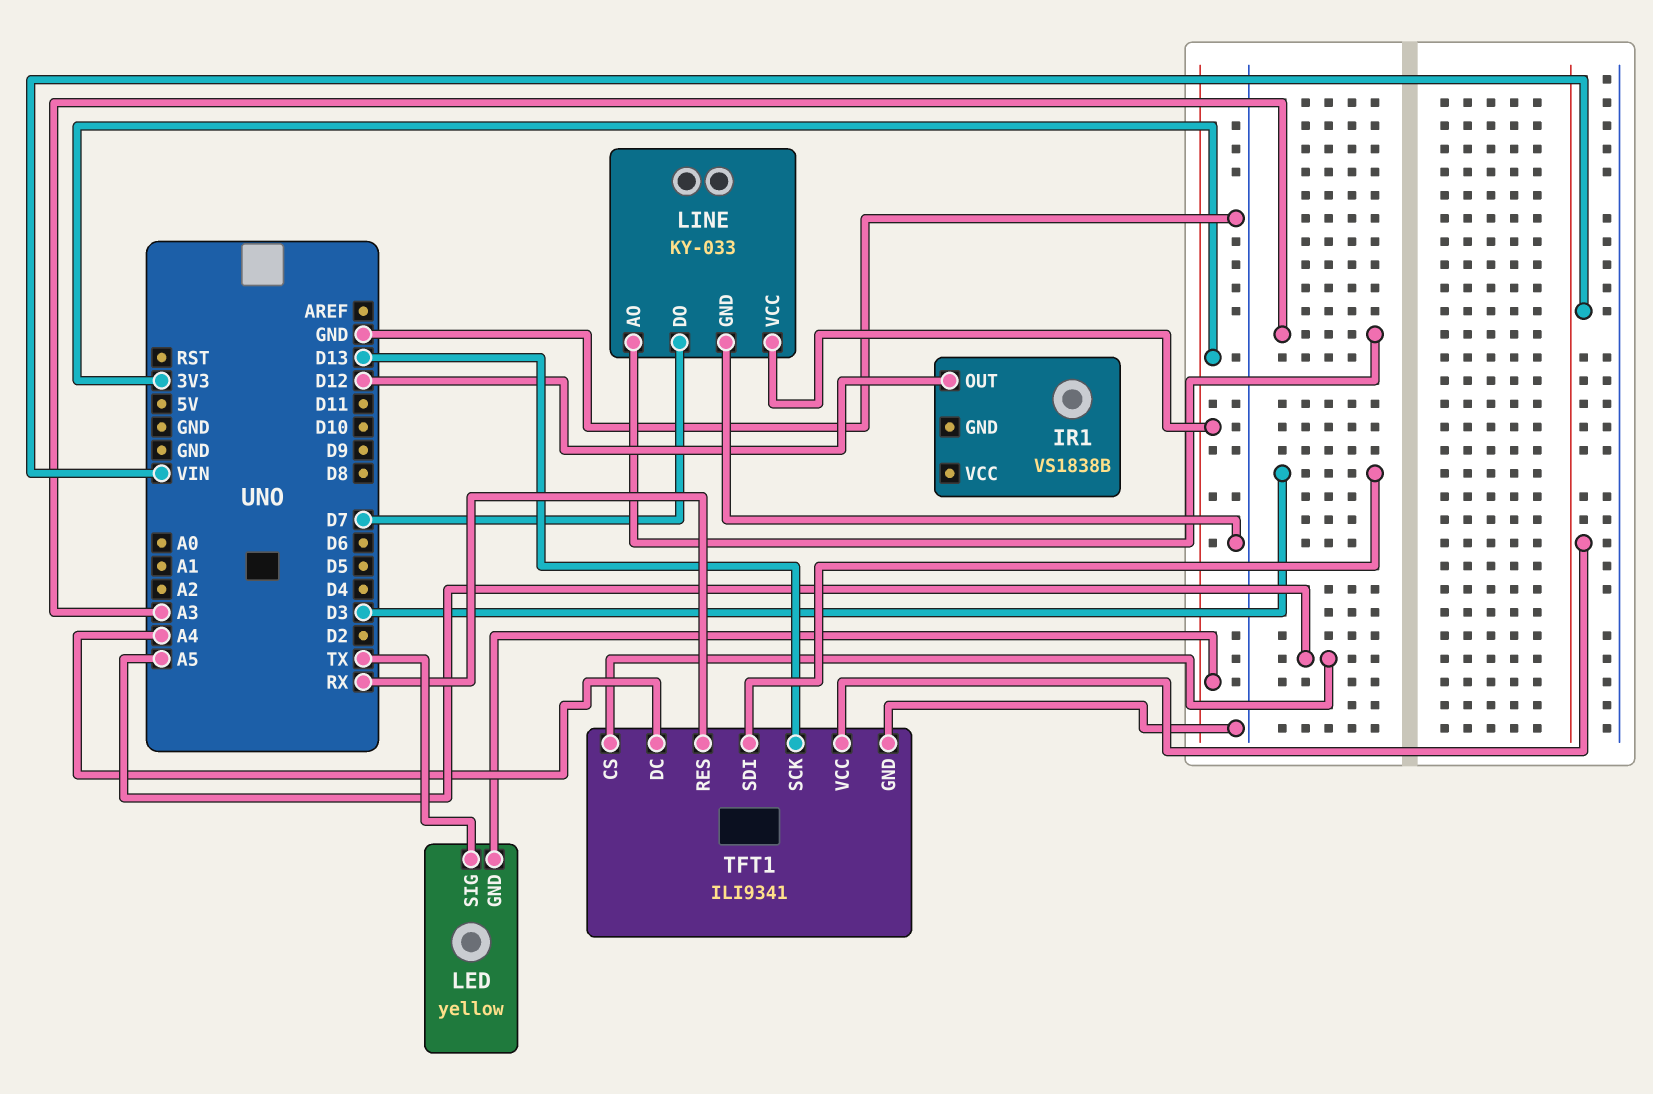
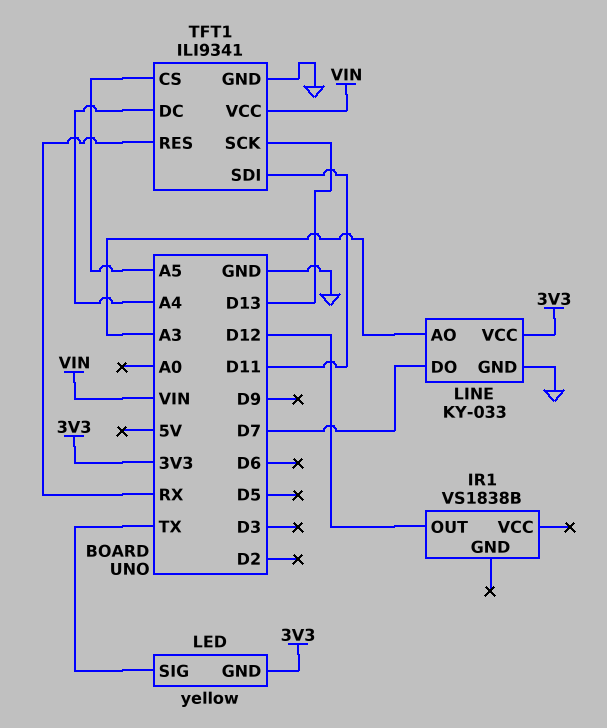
TFT1 pin SDI: D3 -> D11

